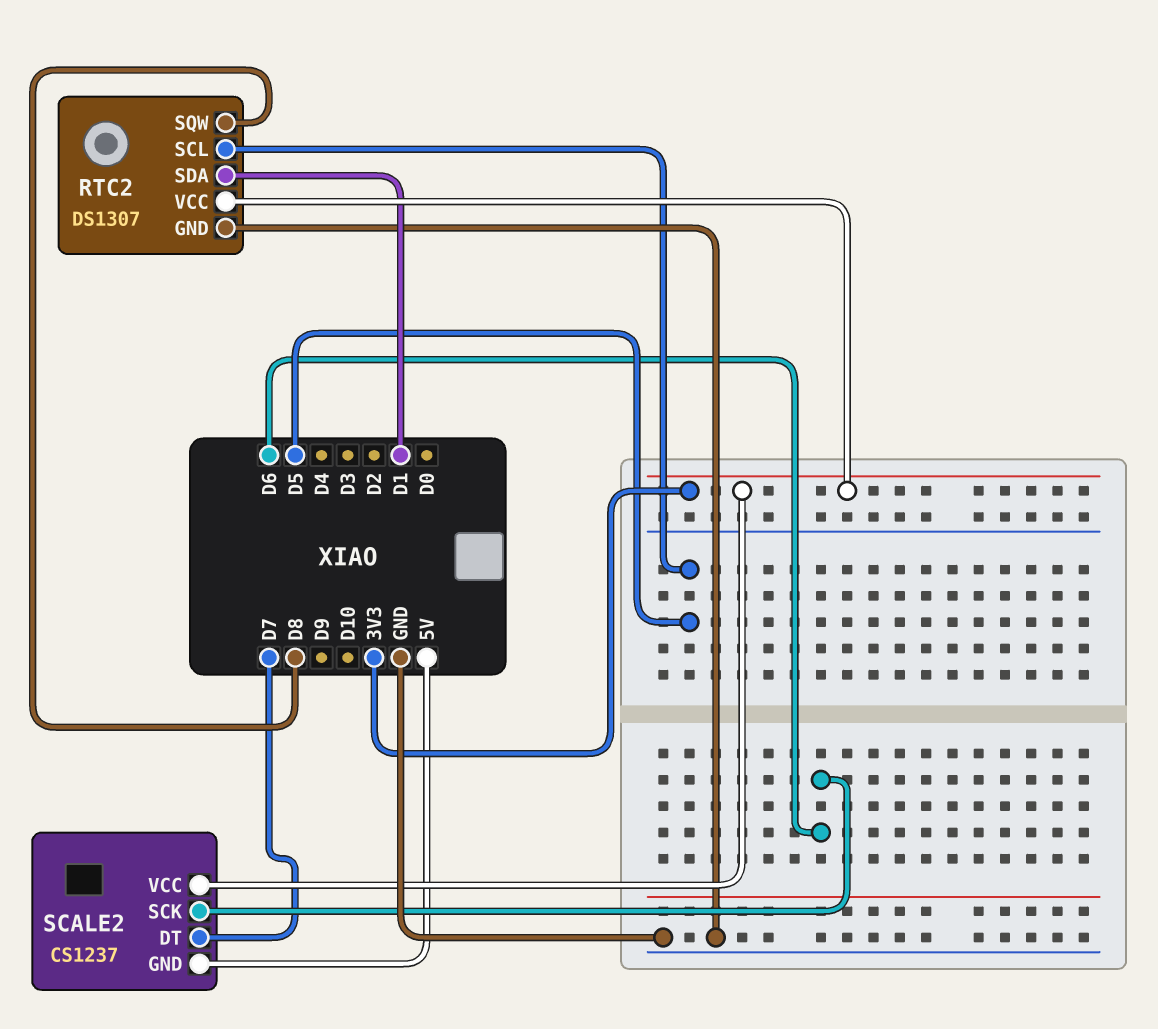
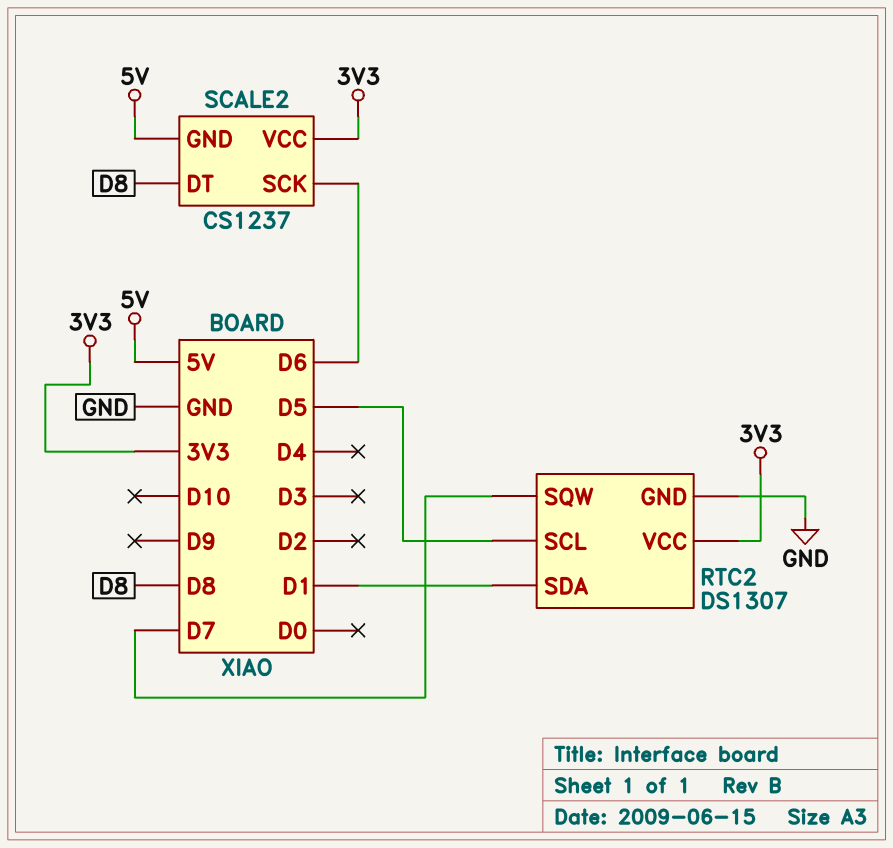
RTC2 pin SQW: D8 -> D7
SCALE2 pin DT: D7 -> D8

